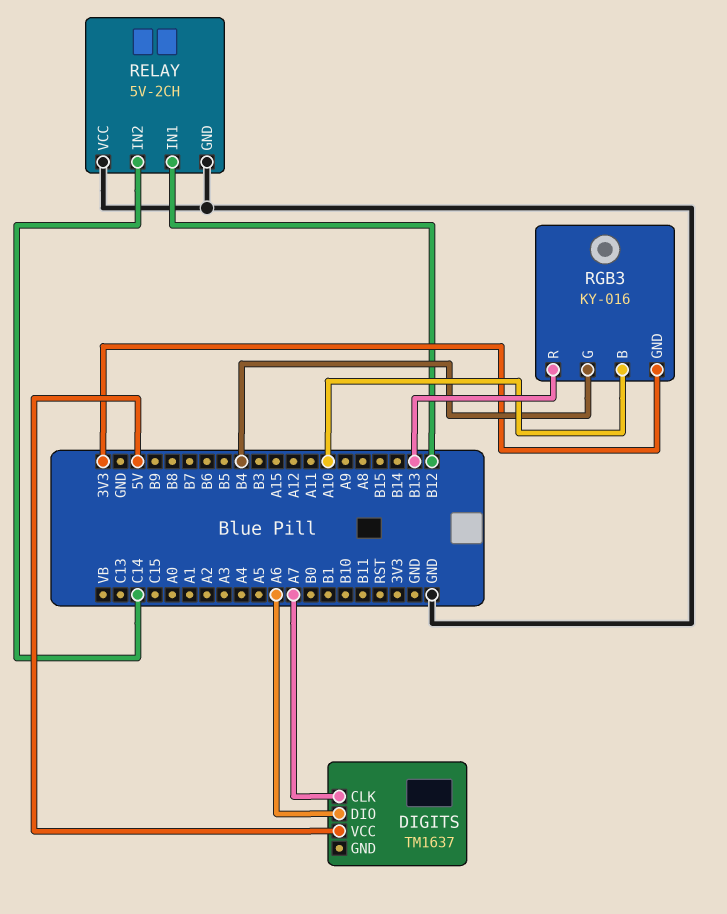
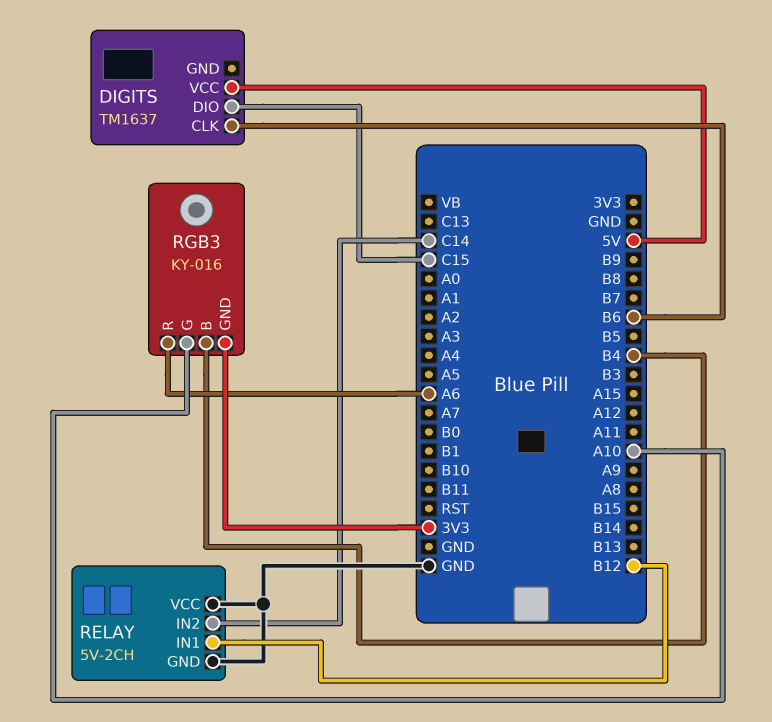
DIGITS pin CLK: A7 -> B6
DIGITS pin DIO: A6 -> C15
RGB3 pin B: A10 -> B4
RGB3 pin G: B4 -> A10
RGB3 pin R: B13 -> A6

